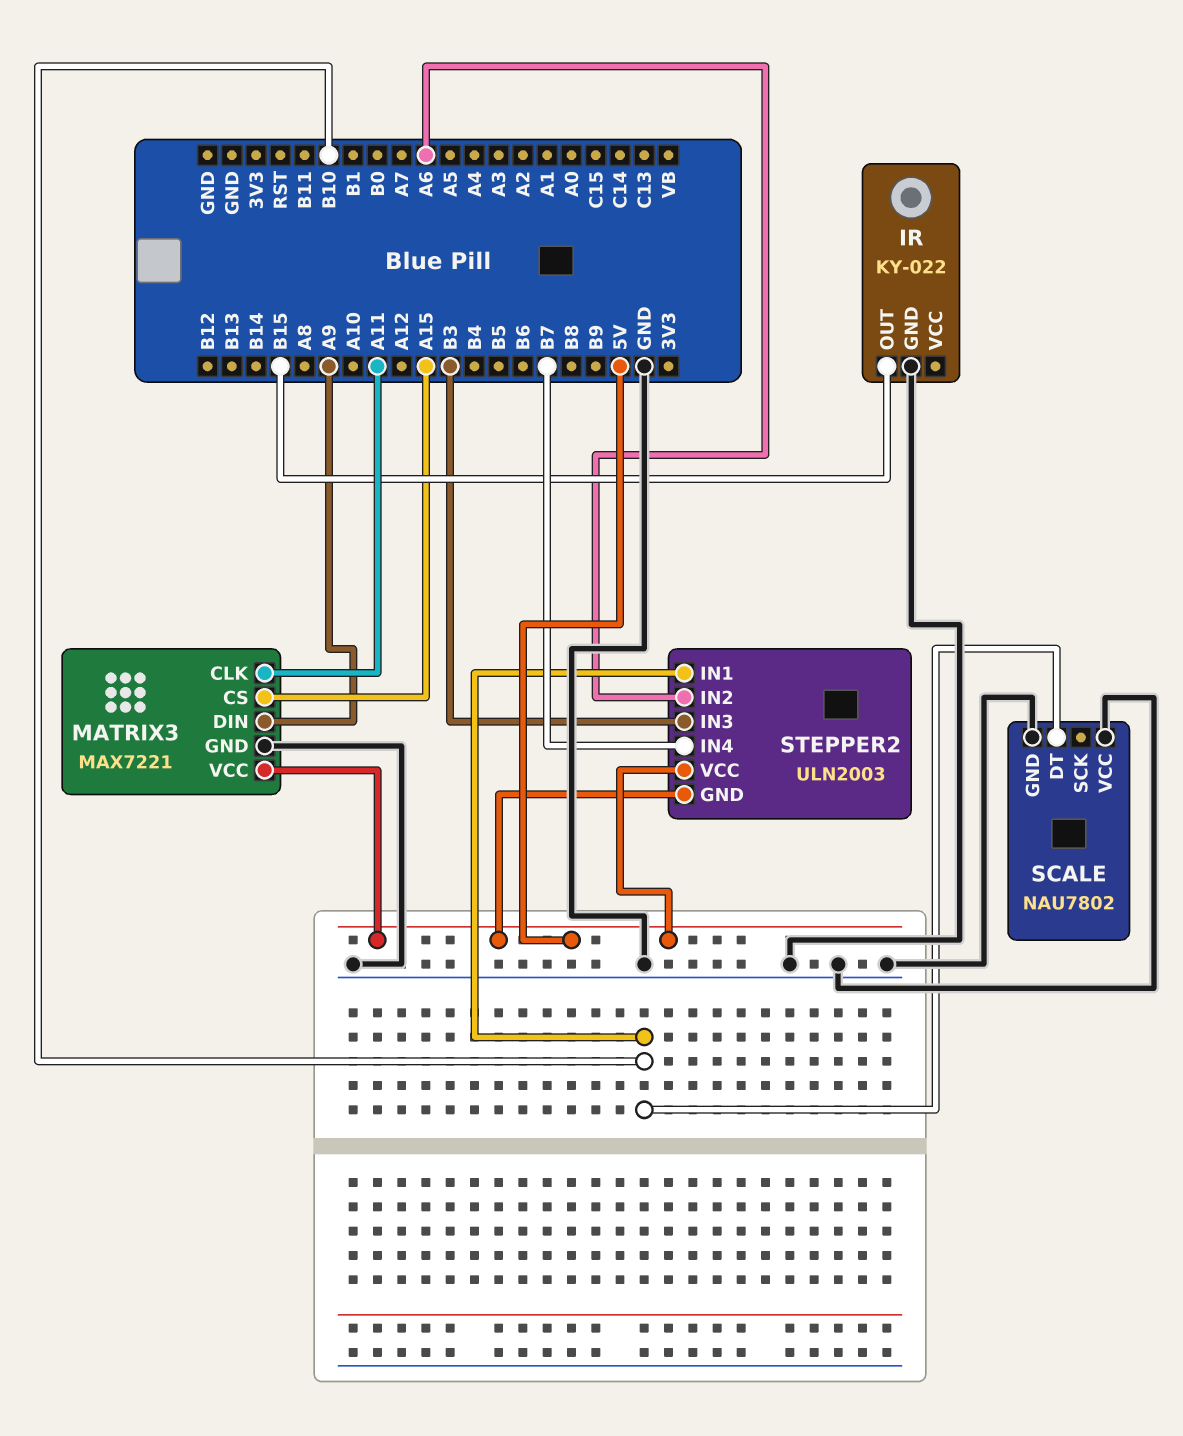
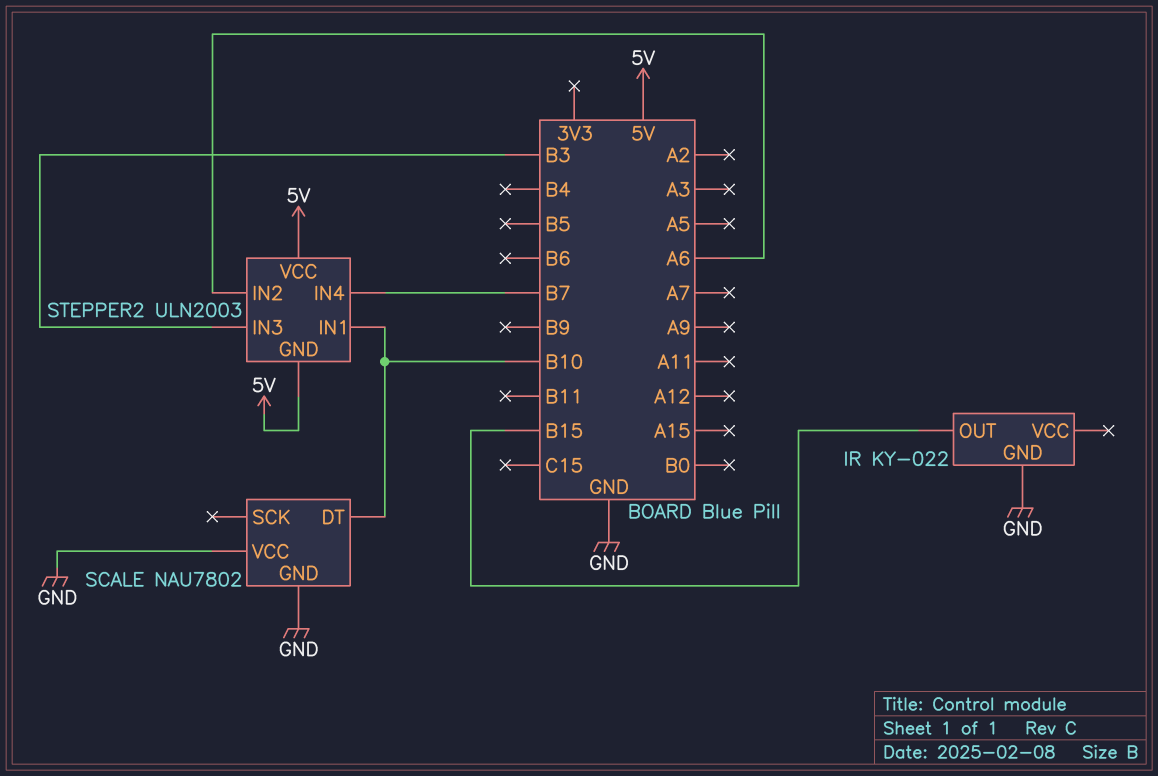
MATRIX3: MAX7221 -> none
MATRIX3 pin CLK: A11 -> none
MATRIX3 pin CS: A15 -> none
MATRIX3 pin DIN: A9 -> none
MATRIX3 pin GND: GND -> none
MATRIX3 pin VCC: 5V -> none

